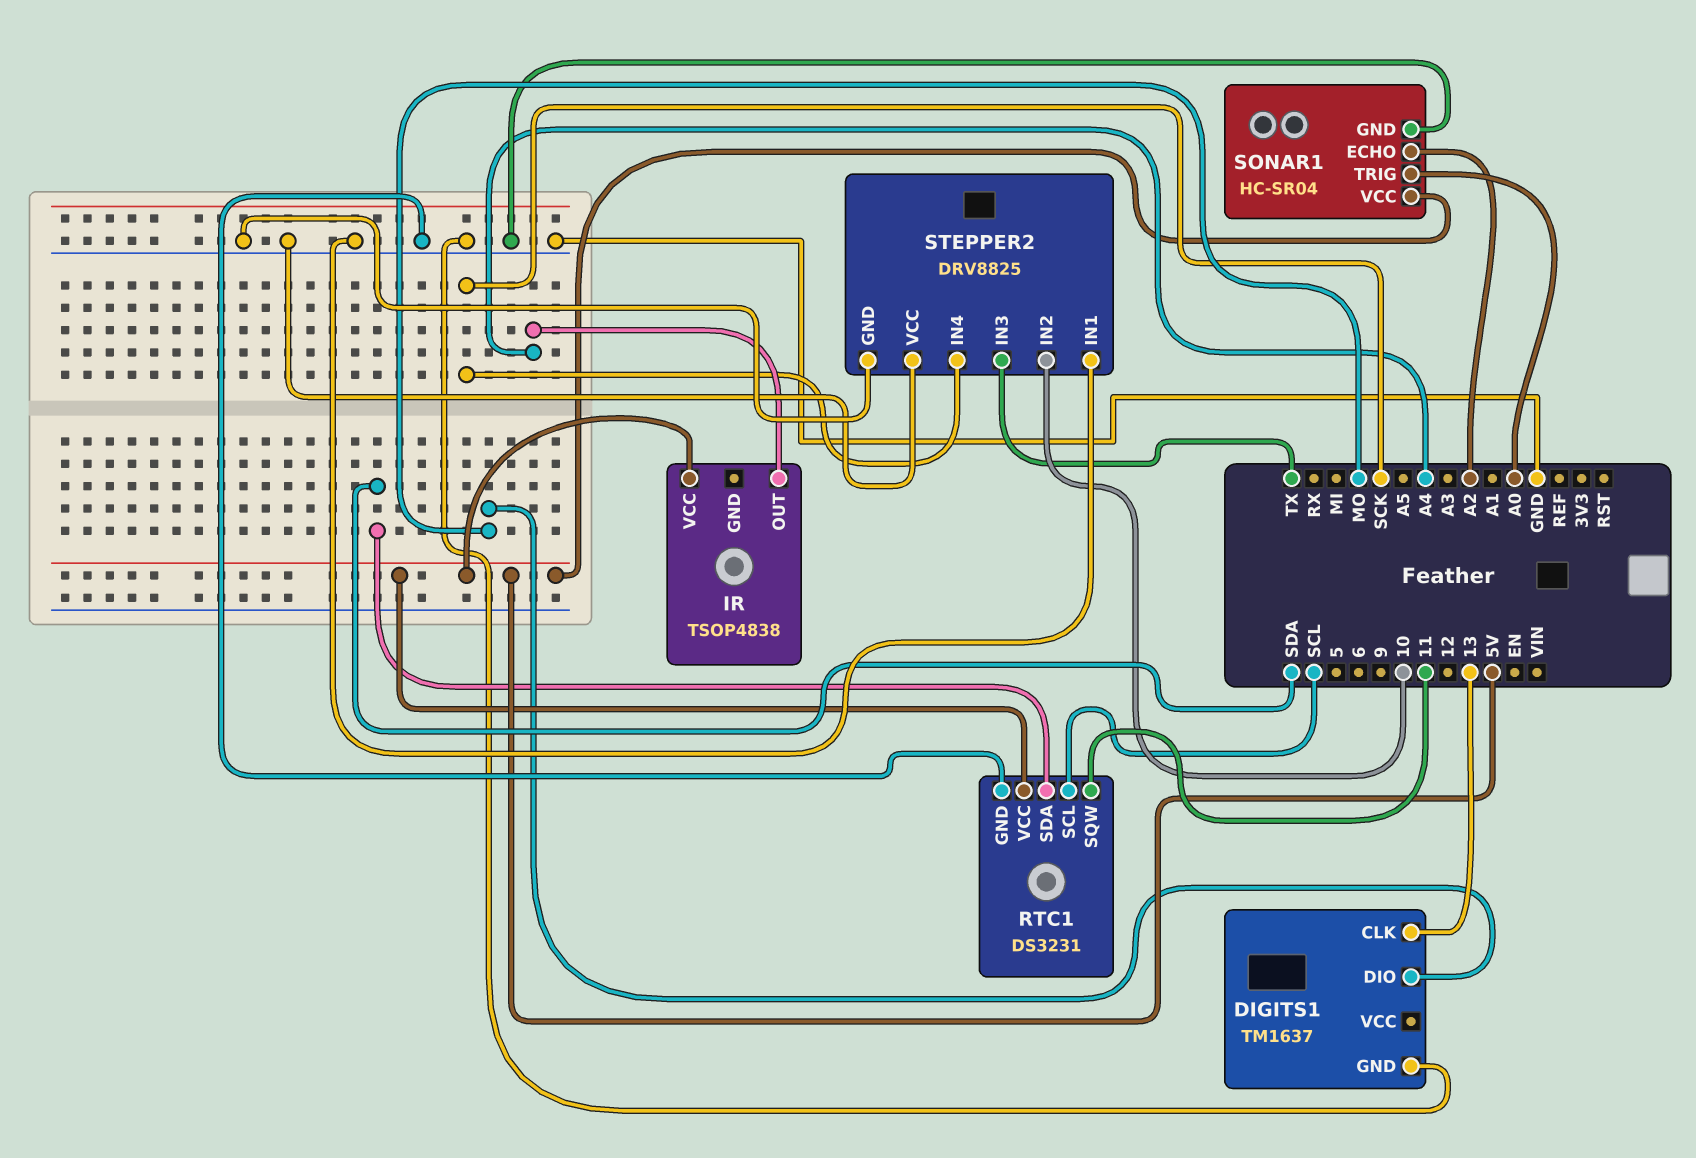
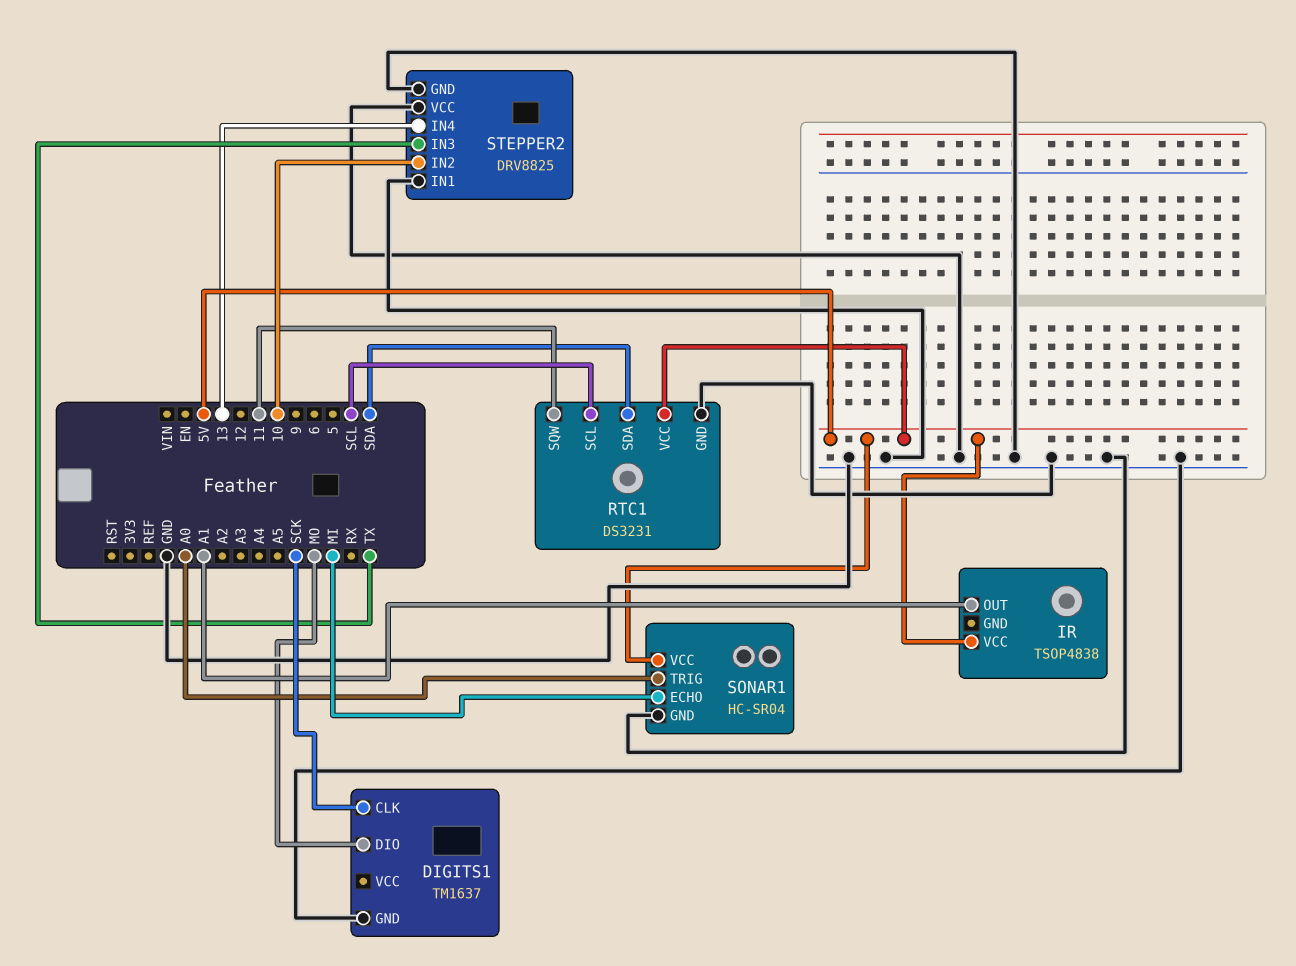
DIGITS1 pin CLK: 13 -> SCK
IR pin OUT: A4 -> A1
SONAR1 pin ECHO: A2 -> MI
STEPPER2 pin IN4: SCK -> 13

